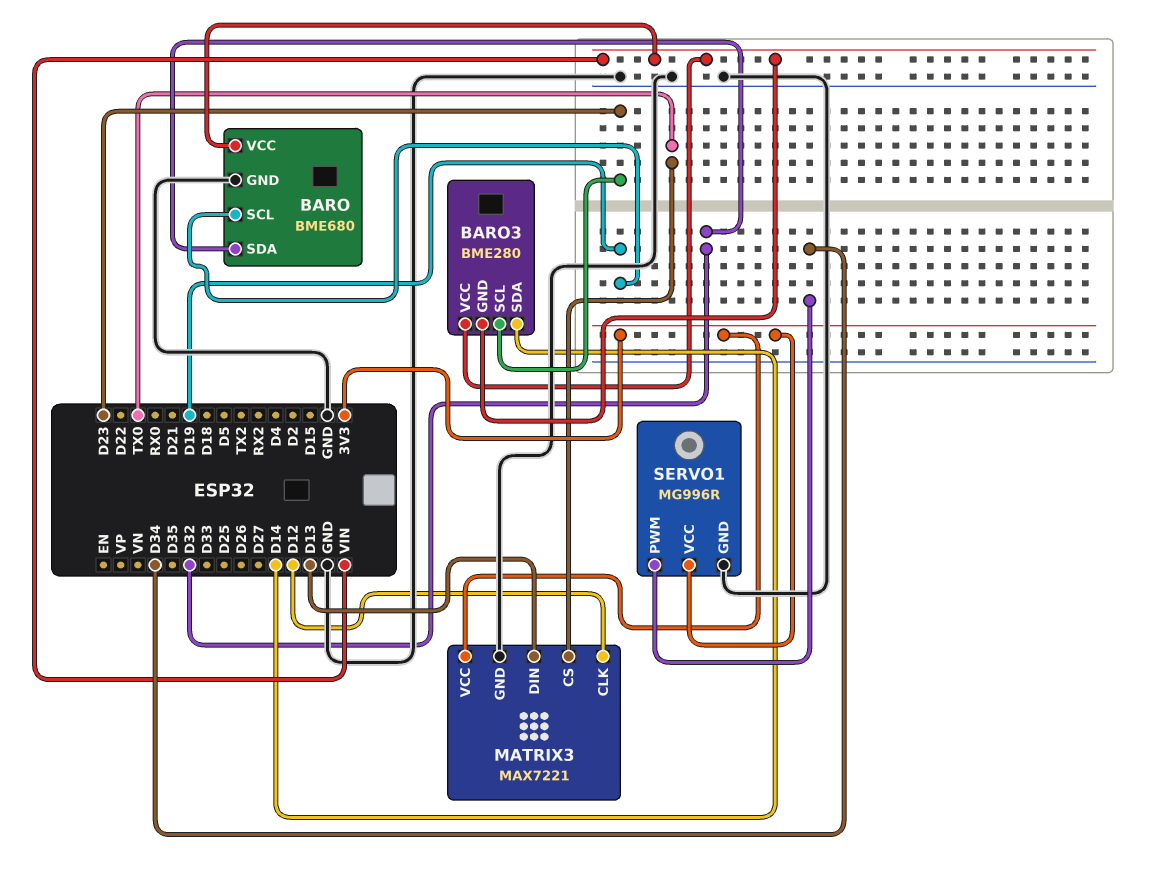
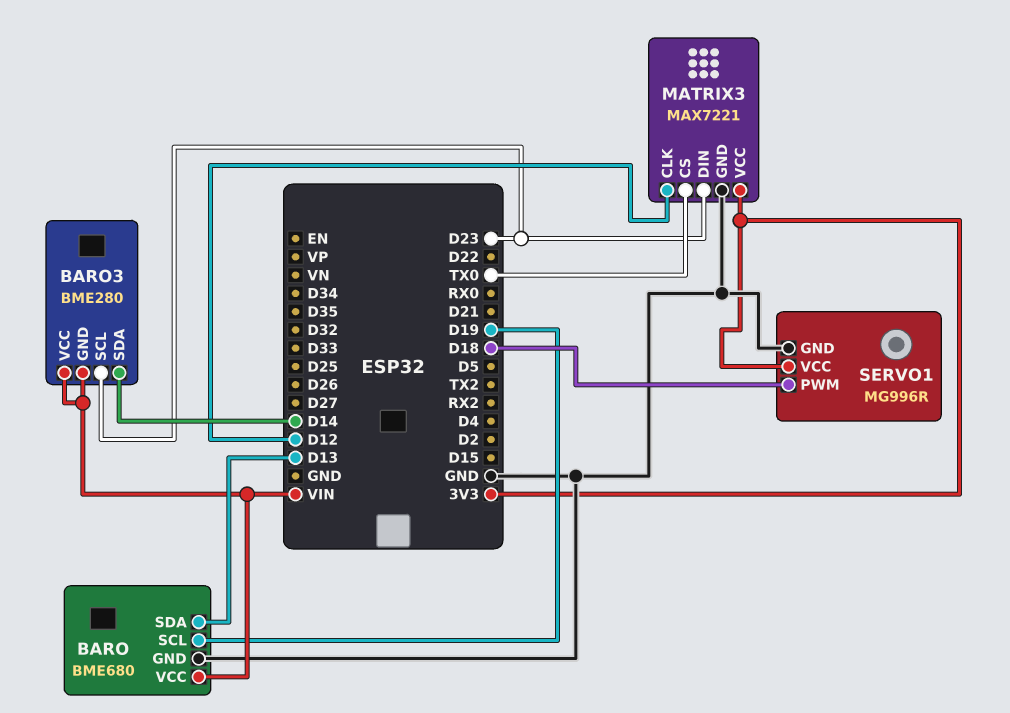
BARO pin SDA: D32 -> D13
MATRIX3 pin DIN: D13 -> D23
SERVO1 pin PWM: D34 -> D18

